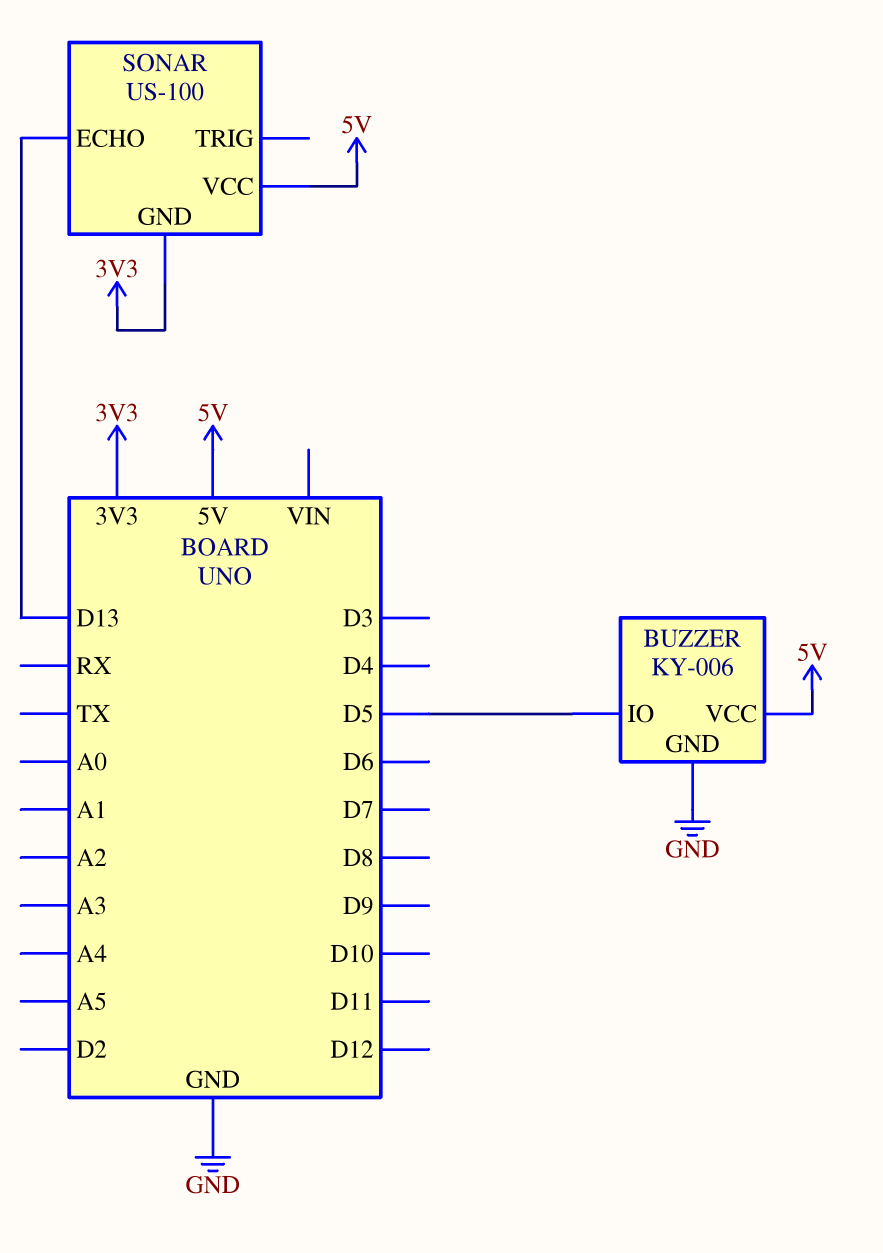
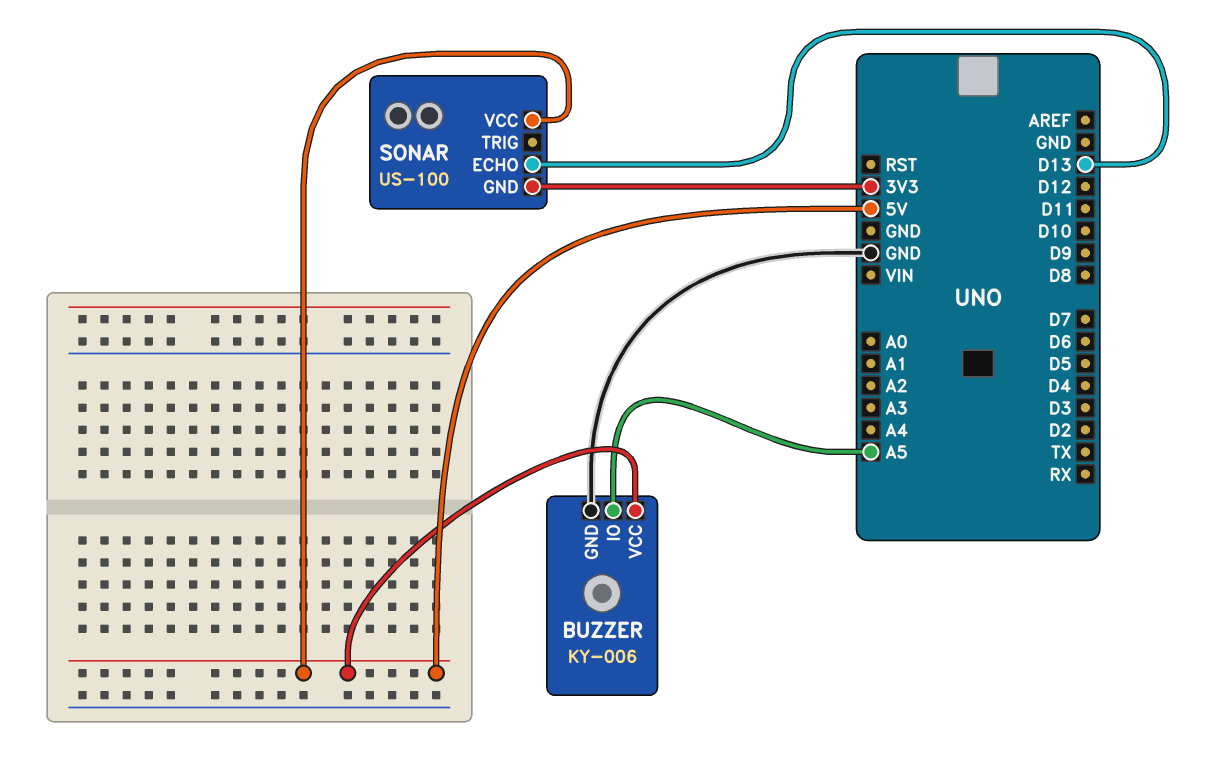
BUZZER pin IO: D5 -> A5

